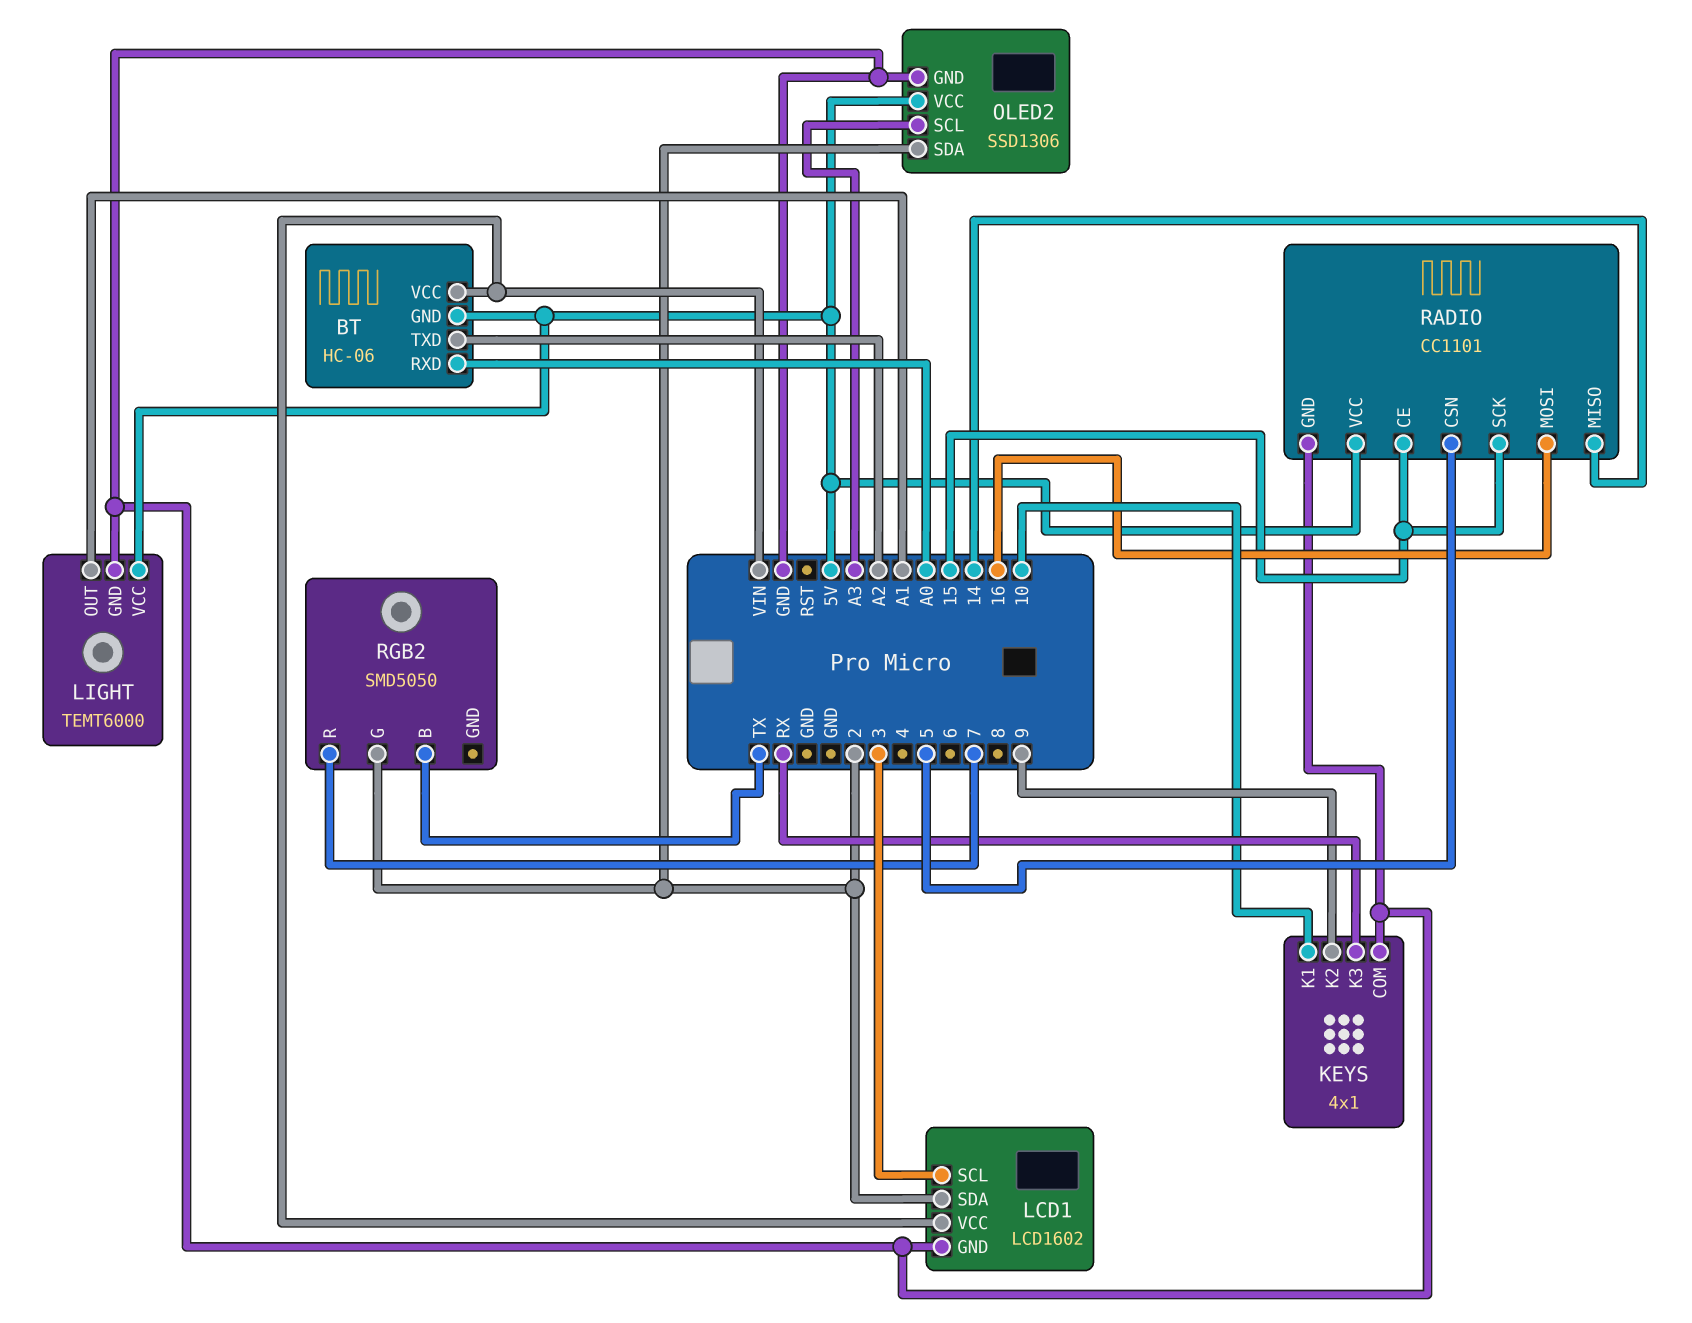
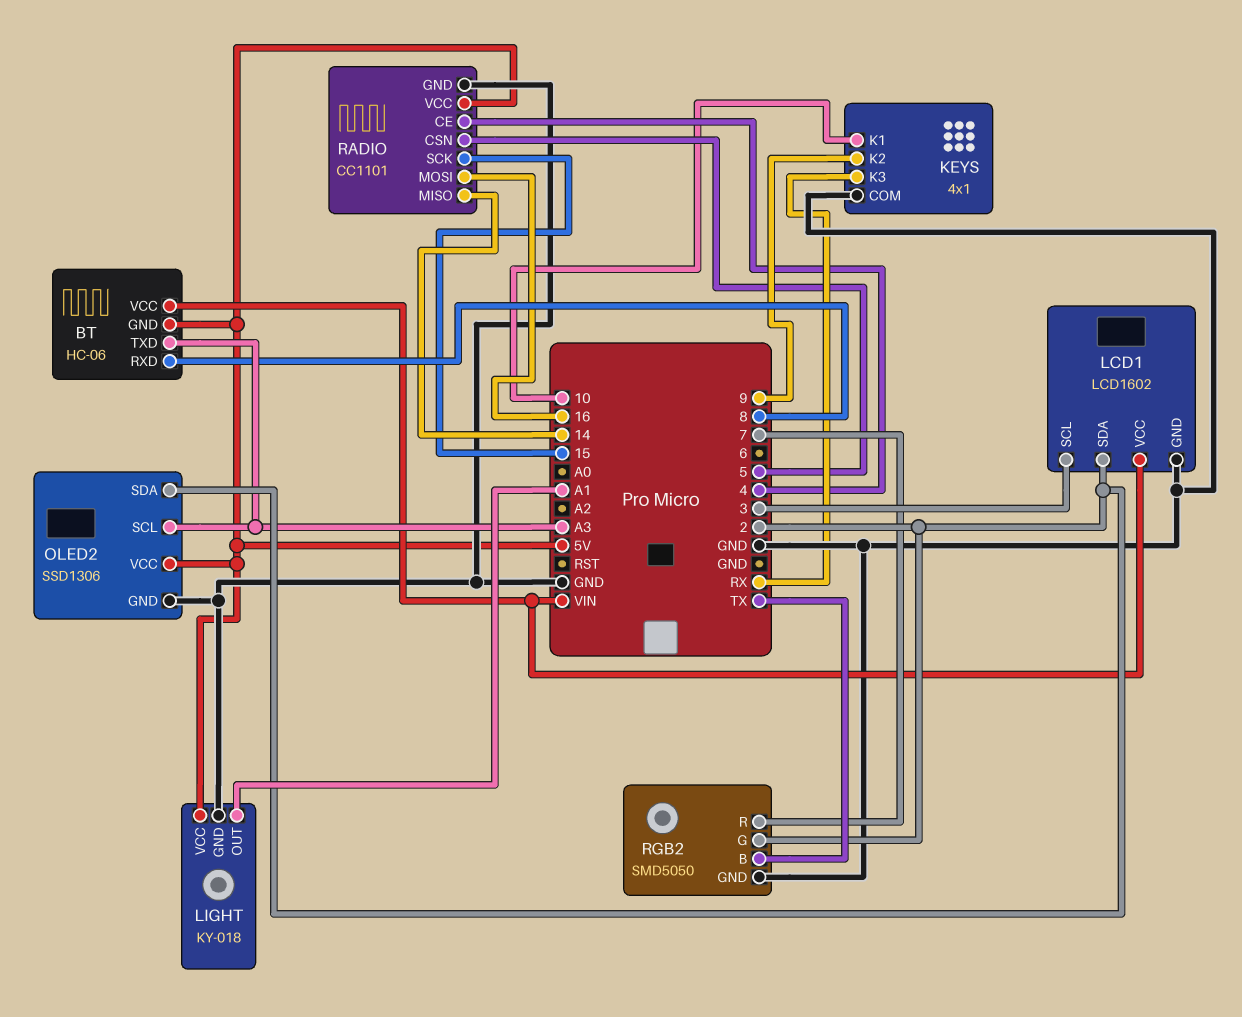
BT pin RXD: A0 -> 8
BT pin TXD: A2 -> A3
LIGHT: TEMT6000 -> KY-018
RADIO pin CE: 15 -> 4
RGB2 pin GND: none -> GND

